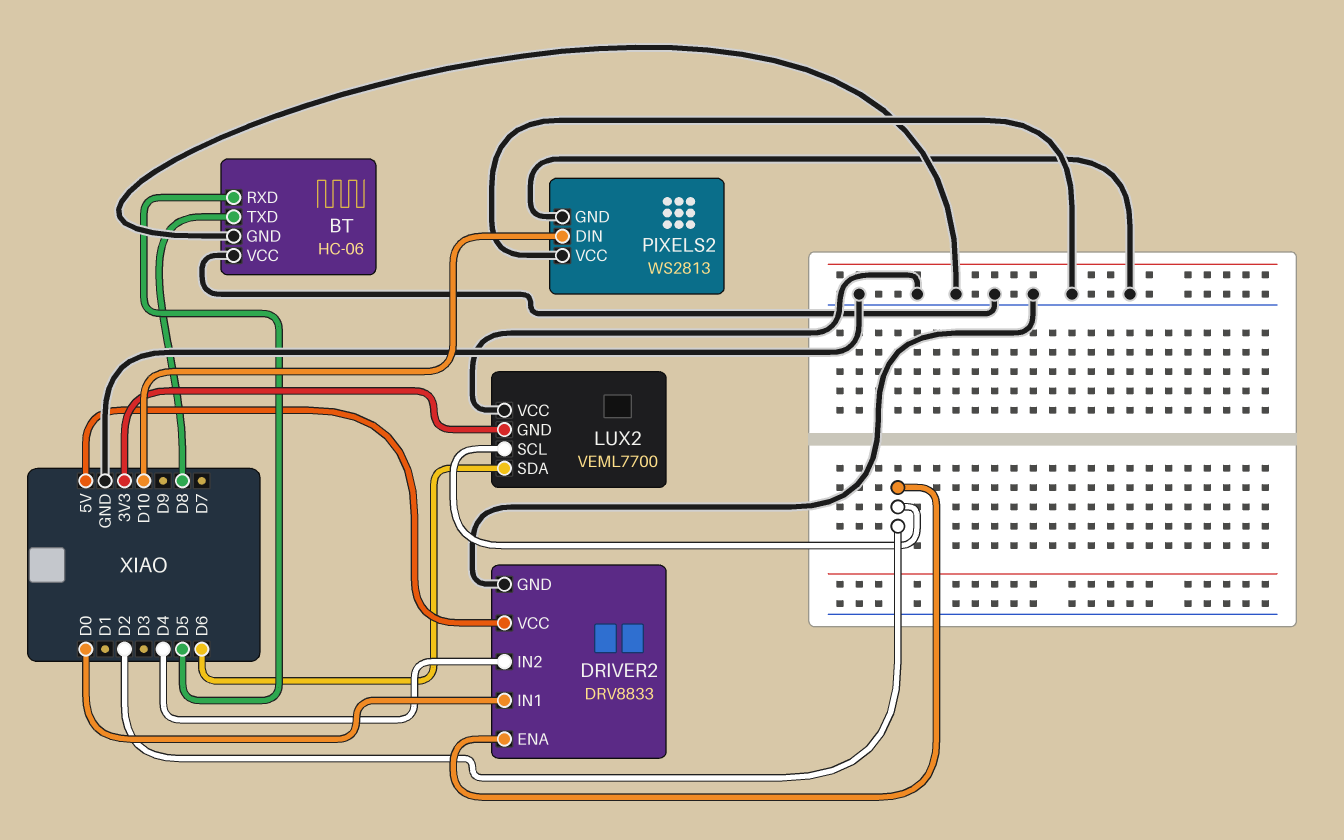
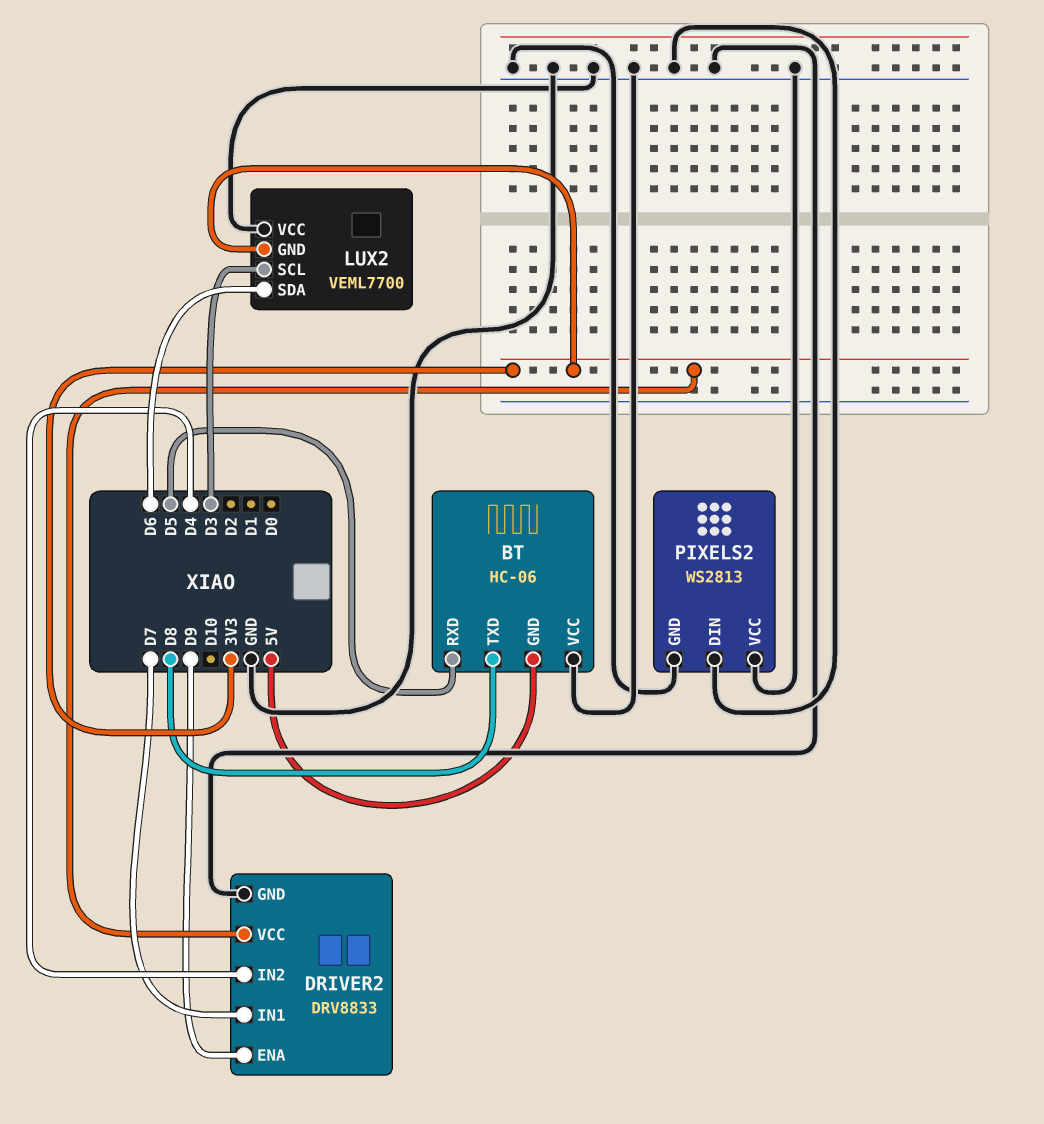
BT pin GND: GND -> 5V
DRIVER2 pin ENA: D2 -> D9
DRIVER2 pin IN1: D0 -> D7
DRIVER2 pin VCC: 5V -> 3V3
LUX2 pin SCL: D2 -> D3
PIXELS2 pin DIN: D10 -> GND

